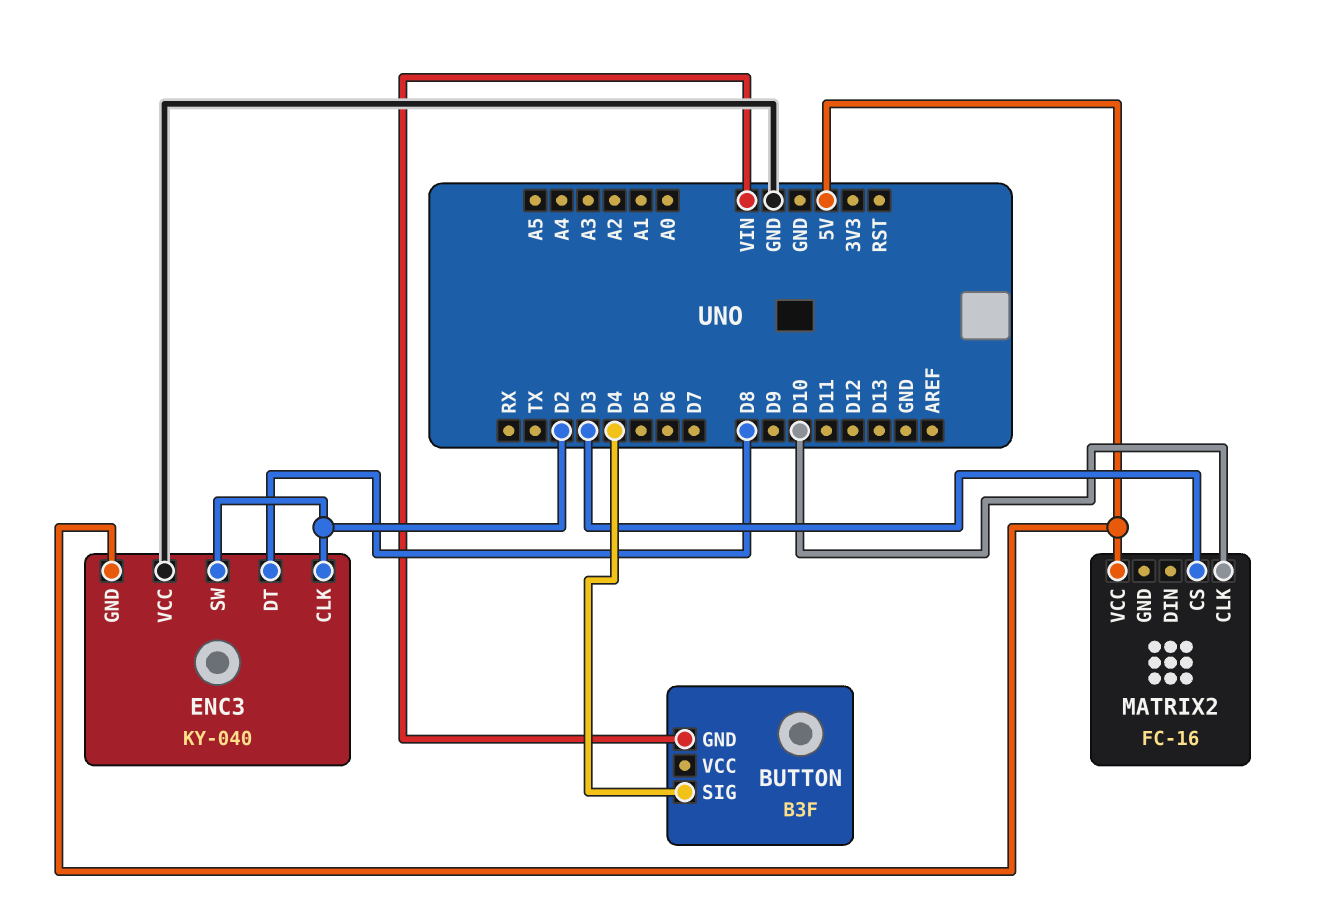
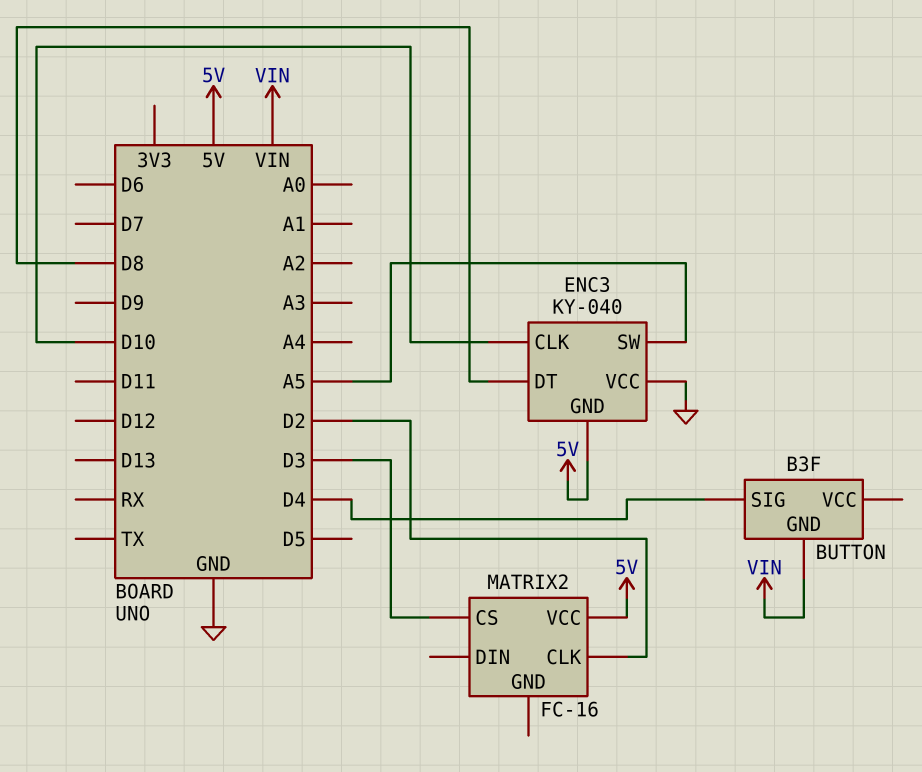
ENC3 pin CLK: D2 -> D10
ENC3 pin SW: D2 -> A5
MATRIX2 pin CLK: D10 -> D2

